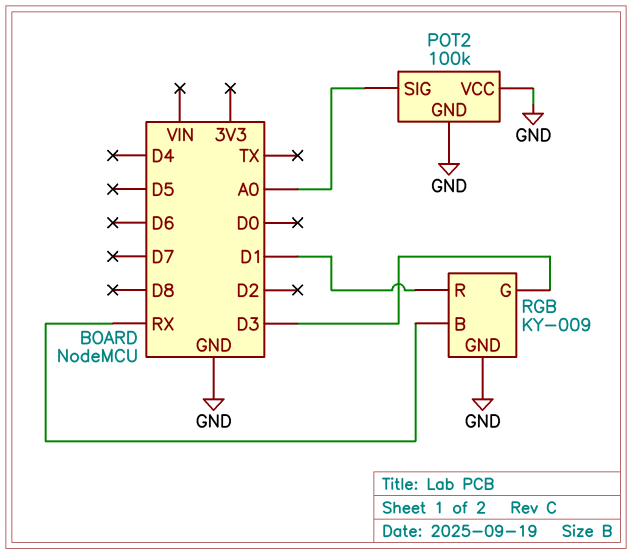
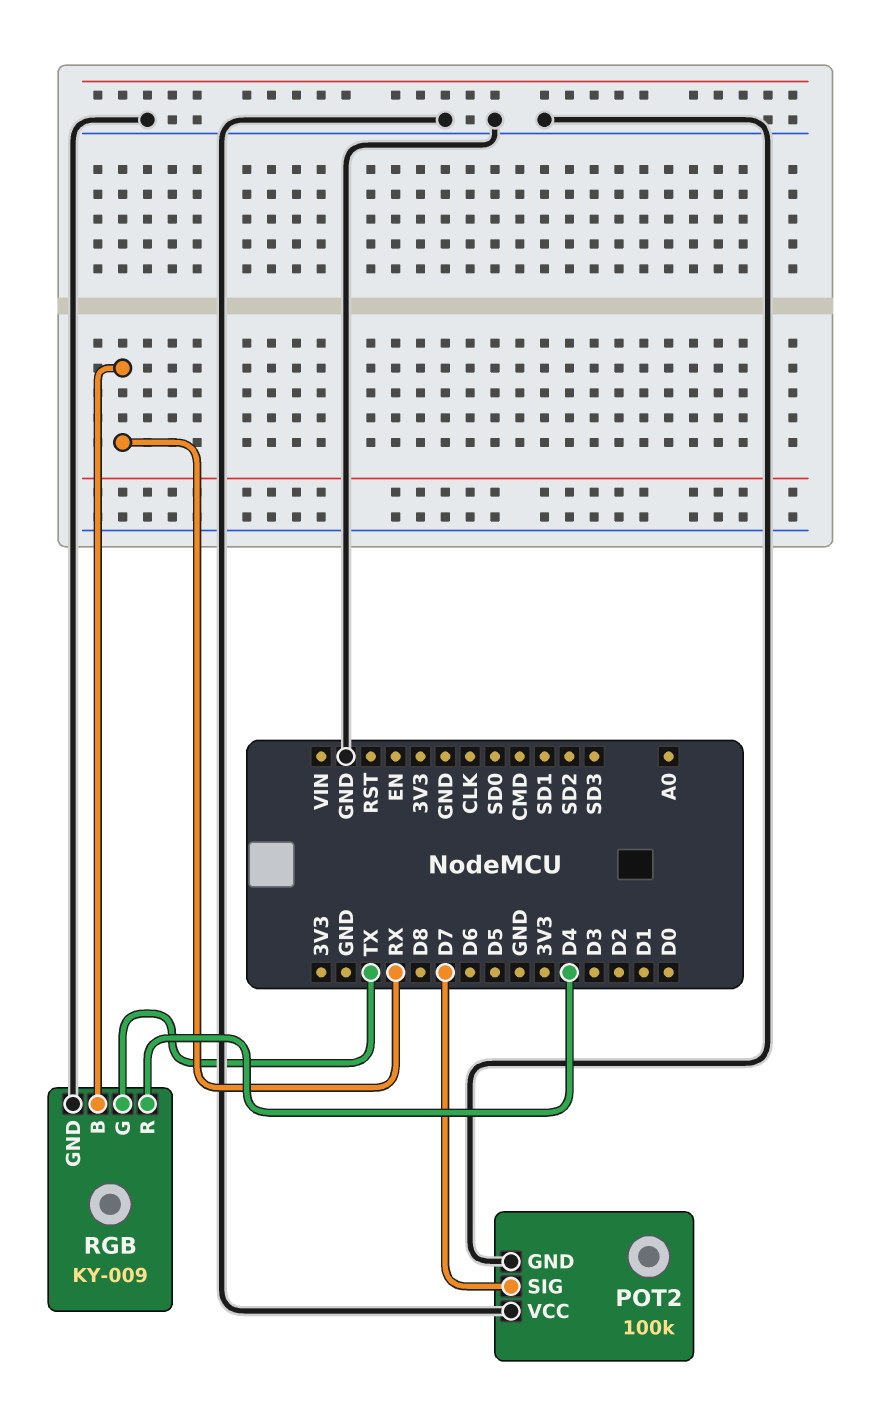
POT2 pin SIG: A0 -> D7
RGB pin G: D3 -> TX
RGB pin R: D1 -> D4

